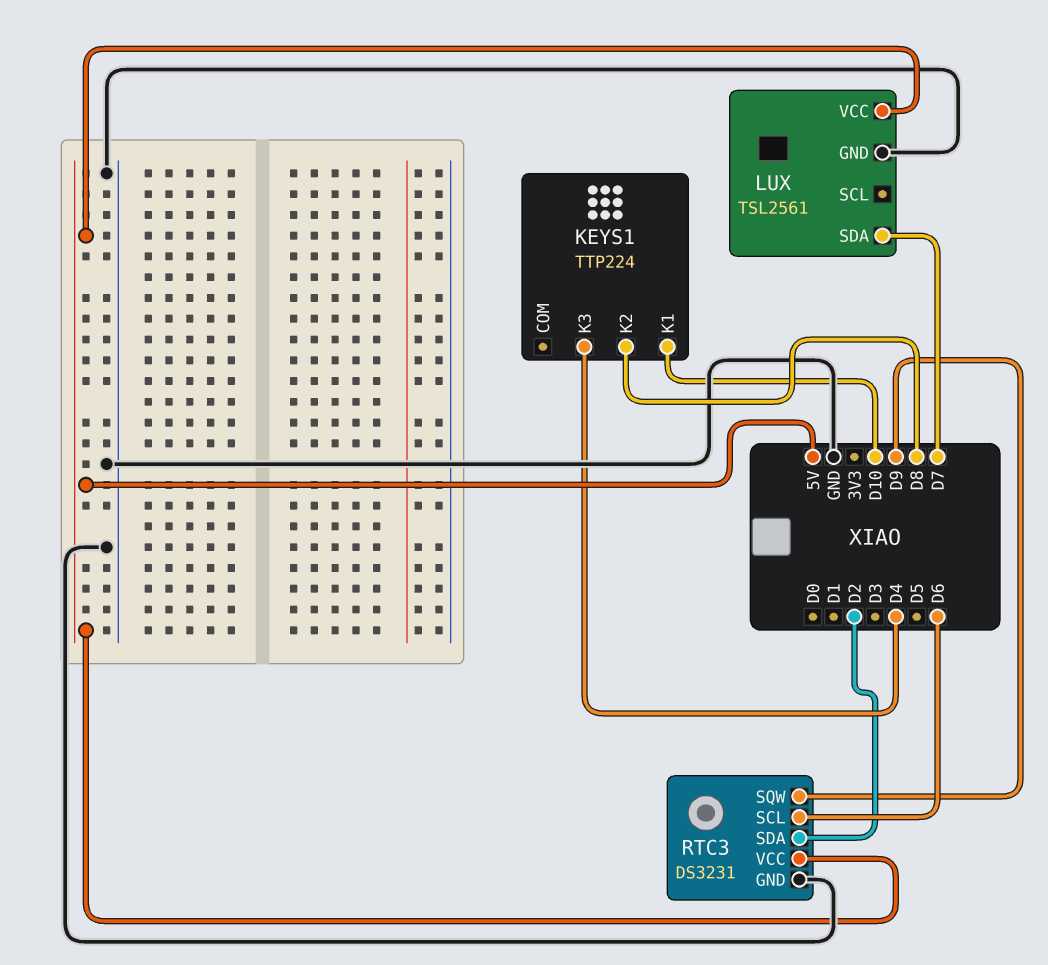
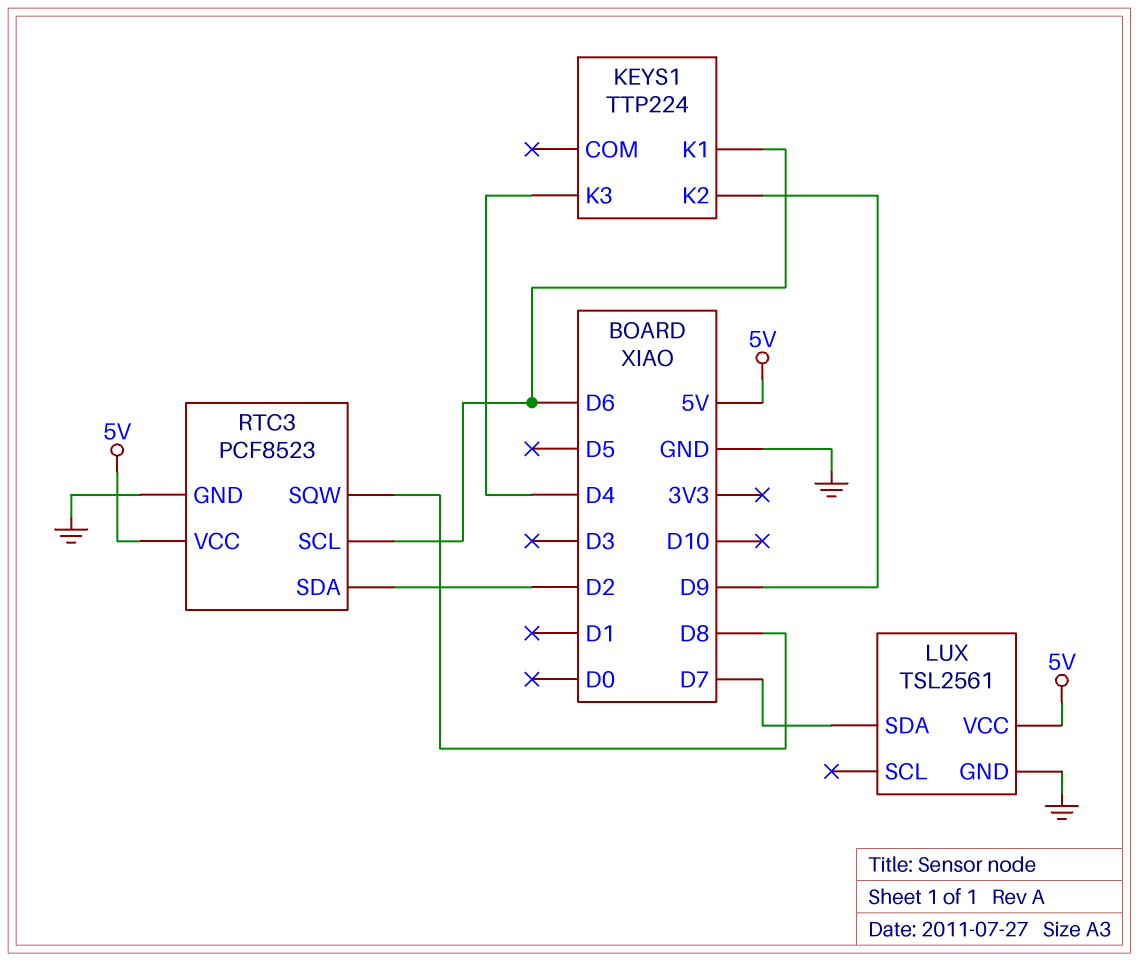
KEYS1 pin K1: D10 -> D6
KEYS1 pin K2: D8 -> D9
RTC3: DS3231 -> PCF8523
RTC3 pin SQW: D9 -> D8

